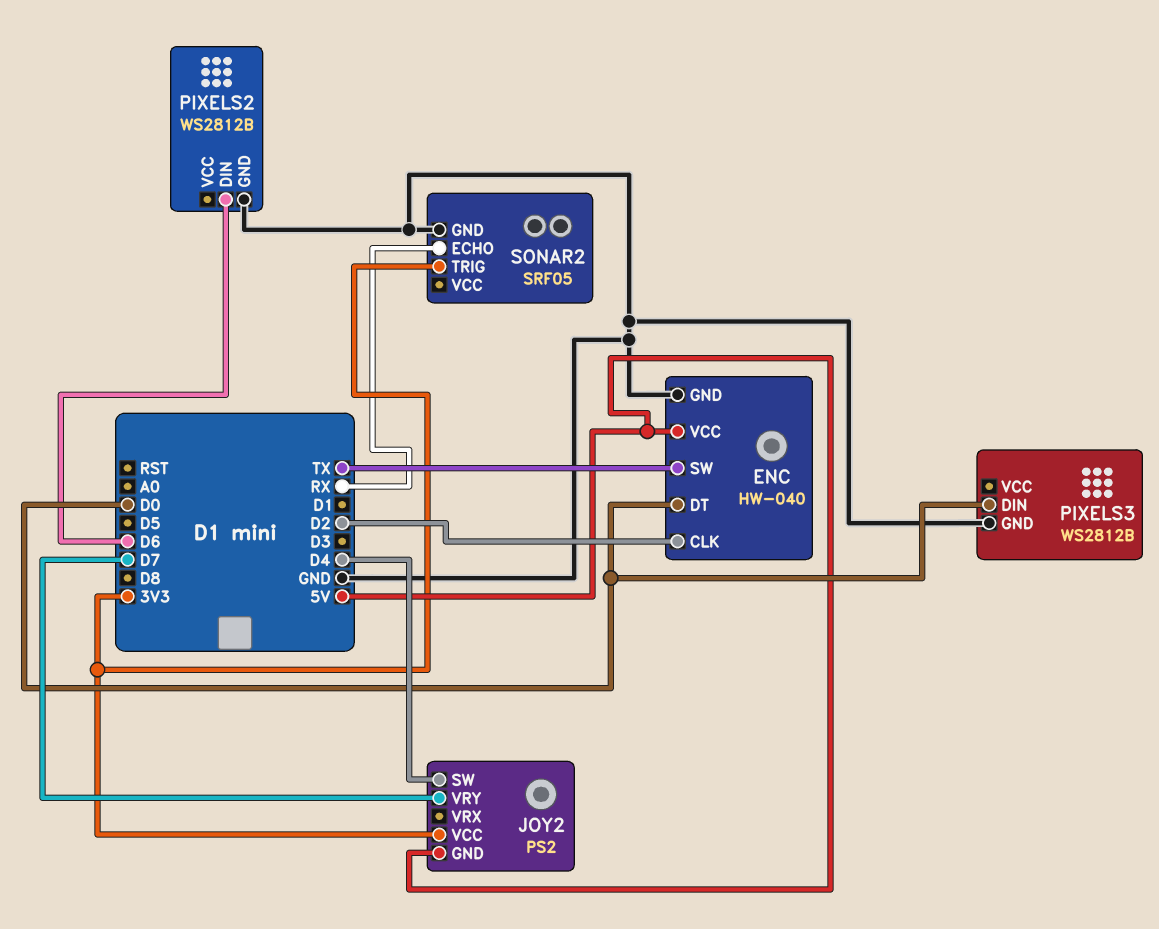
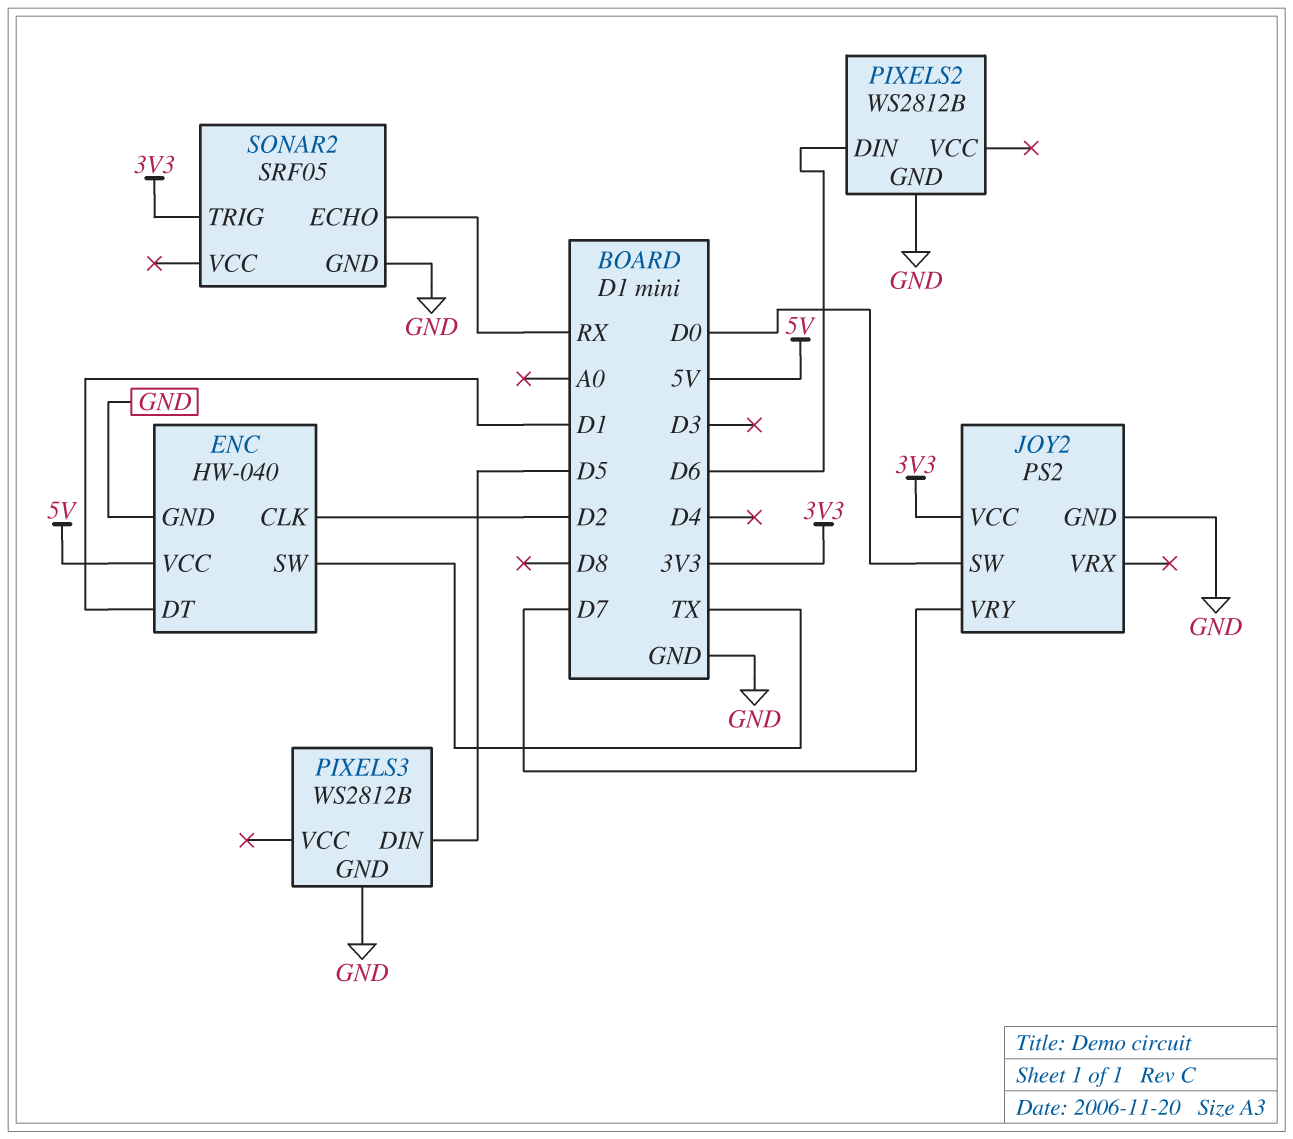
ENC pin DT: D0 -> D1
JOY2 pin GND: 5V -> GND
JOY2 pin SW: D4 -> D0
PIXELS3 pin DIN: D0 -> D5

